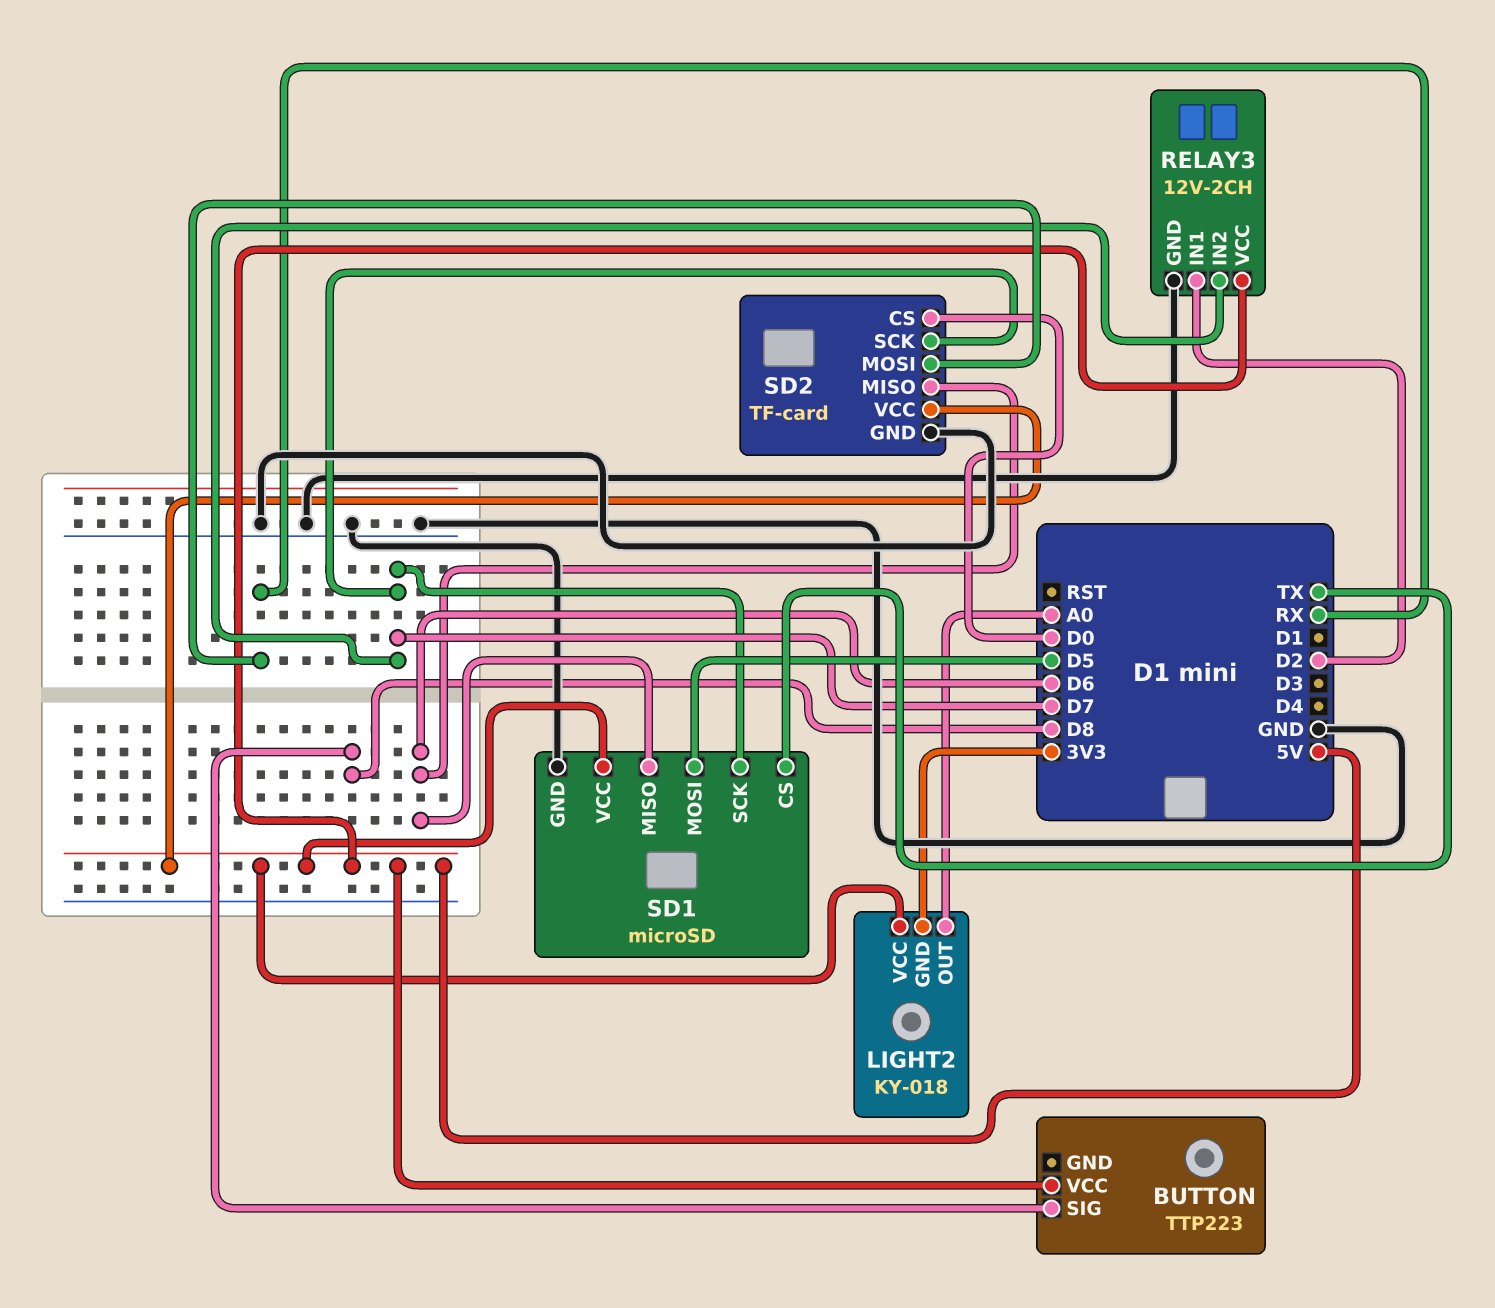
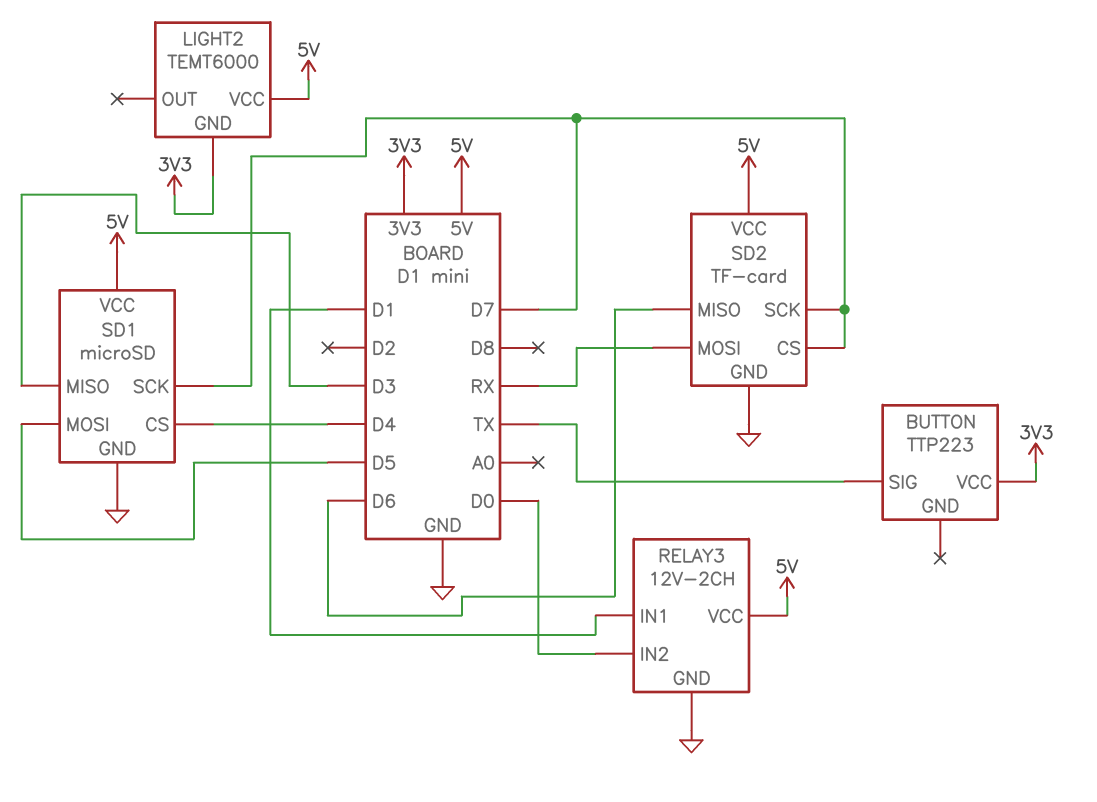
BUTTON pin SIG: D8 -> TX
BUTTON pin VCC: 5V -> 3V3
LIGHT2: KY-018 -> TEMT6000
LIGHT2 pin OUT: A0 -> none
RELAY3 pin IN1: D2 -> D1
RELAY3 pin IN2: D7 -> D0
SD1 pin CS: TX -> D4
SD1 pin MISO: D6 -> D3
SD2 pin CS: D0 -> D7

